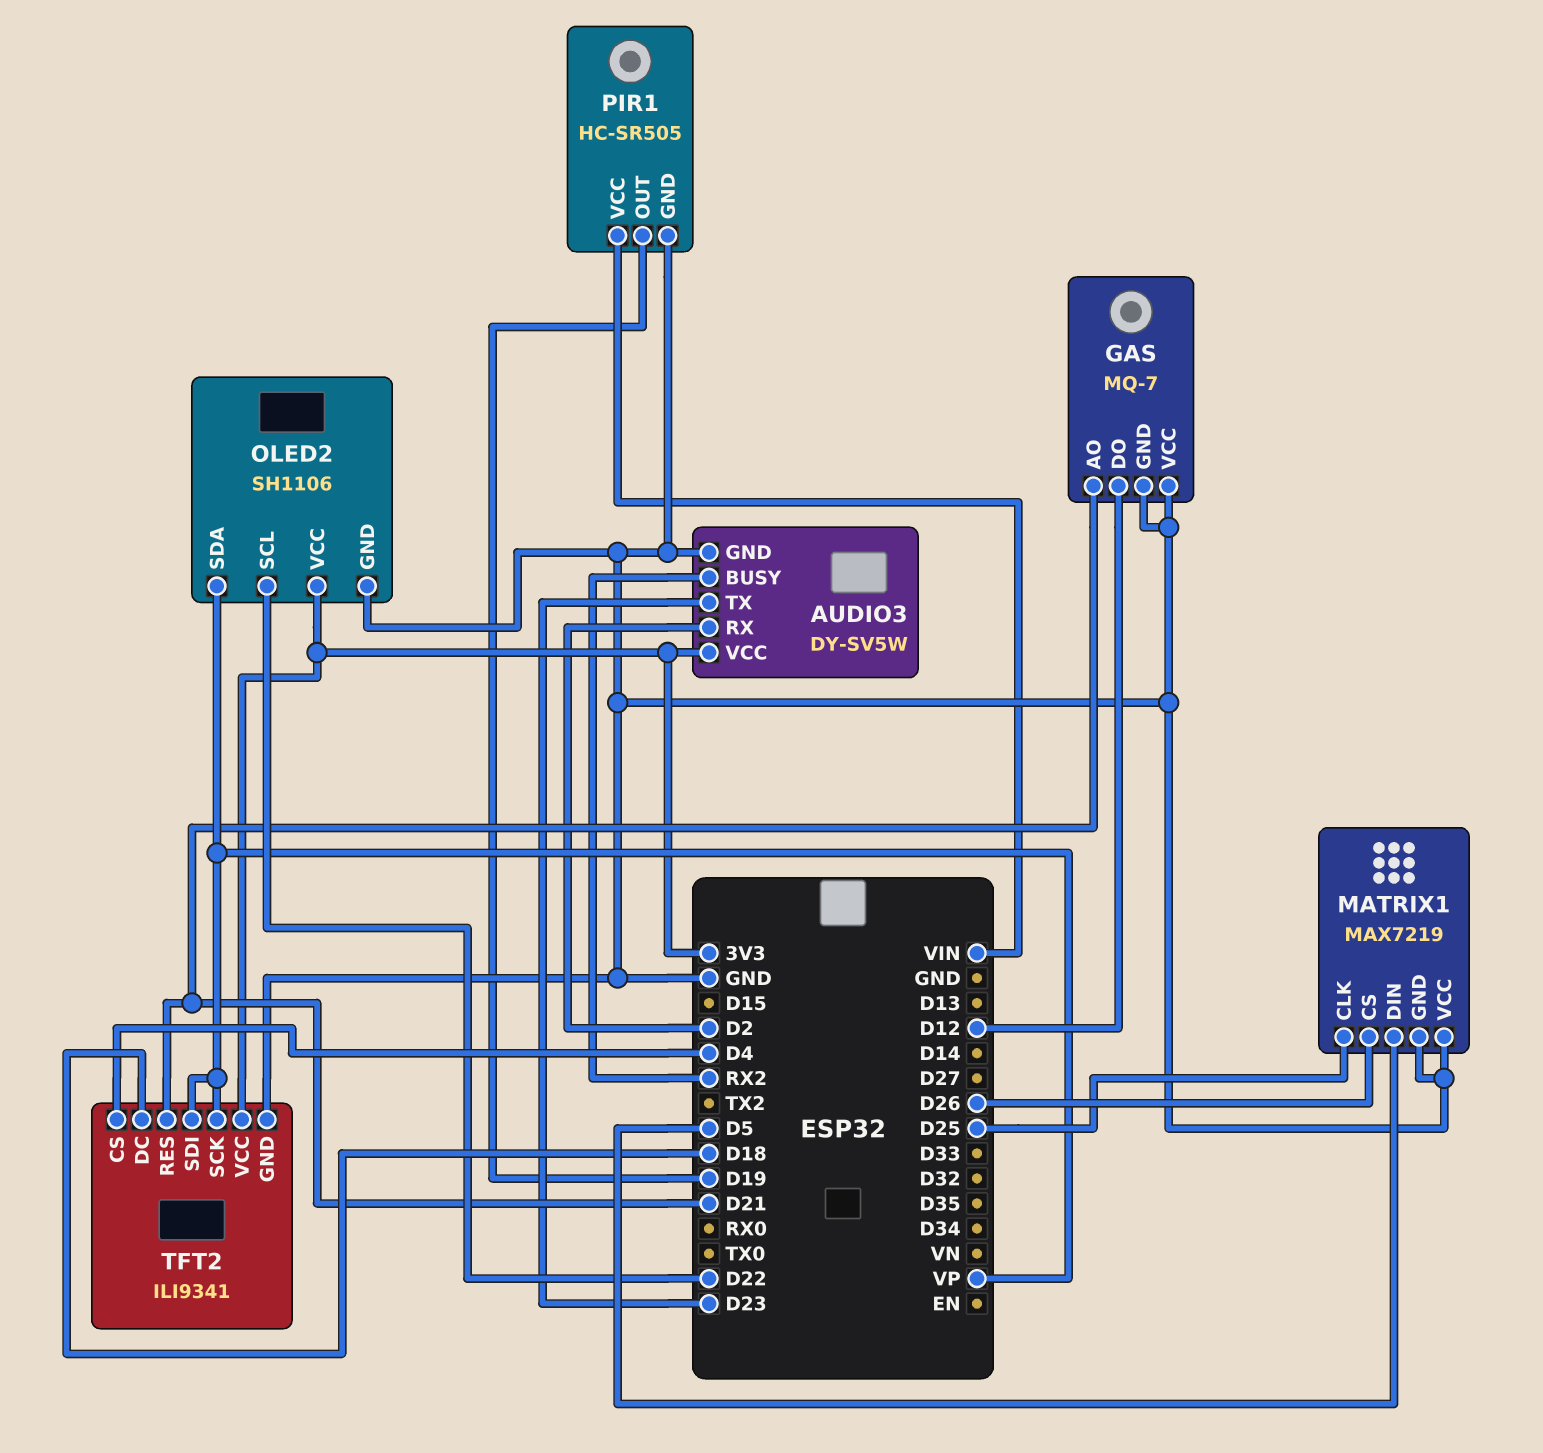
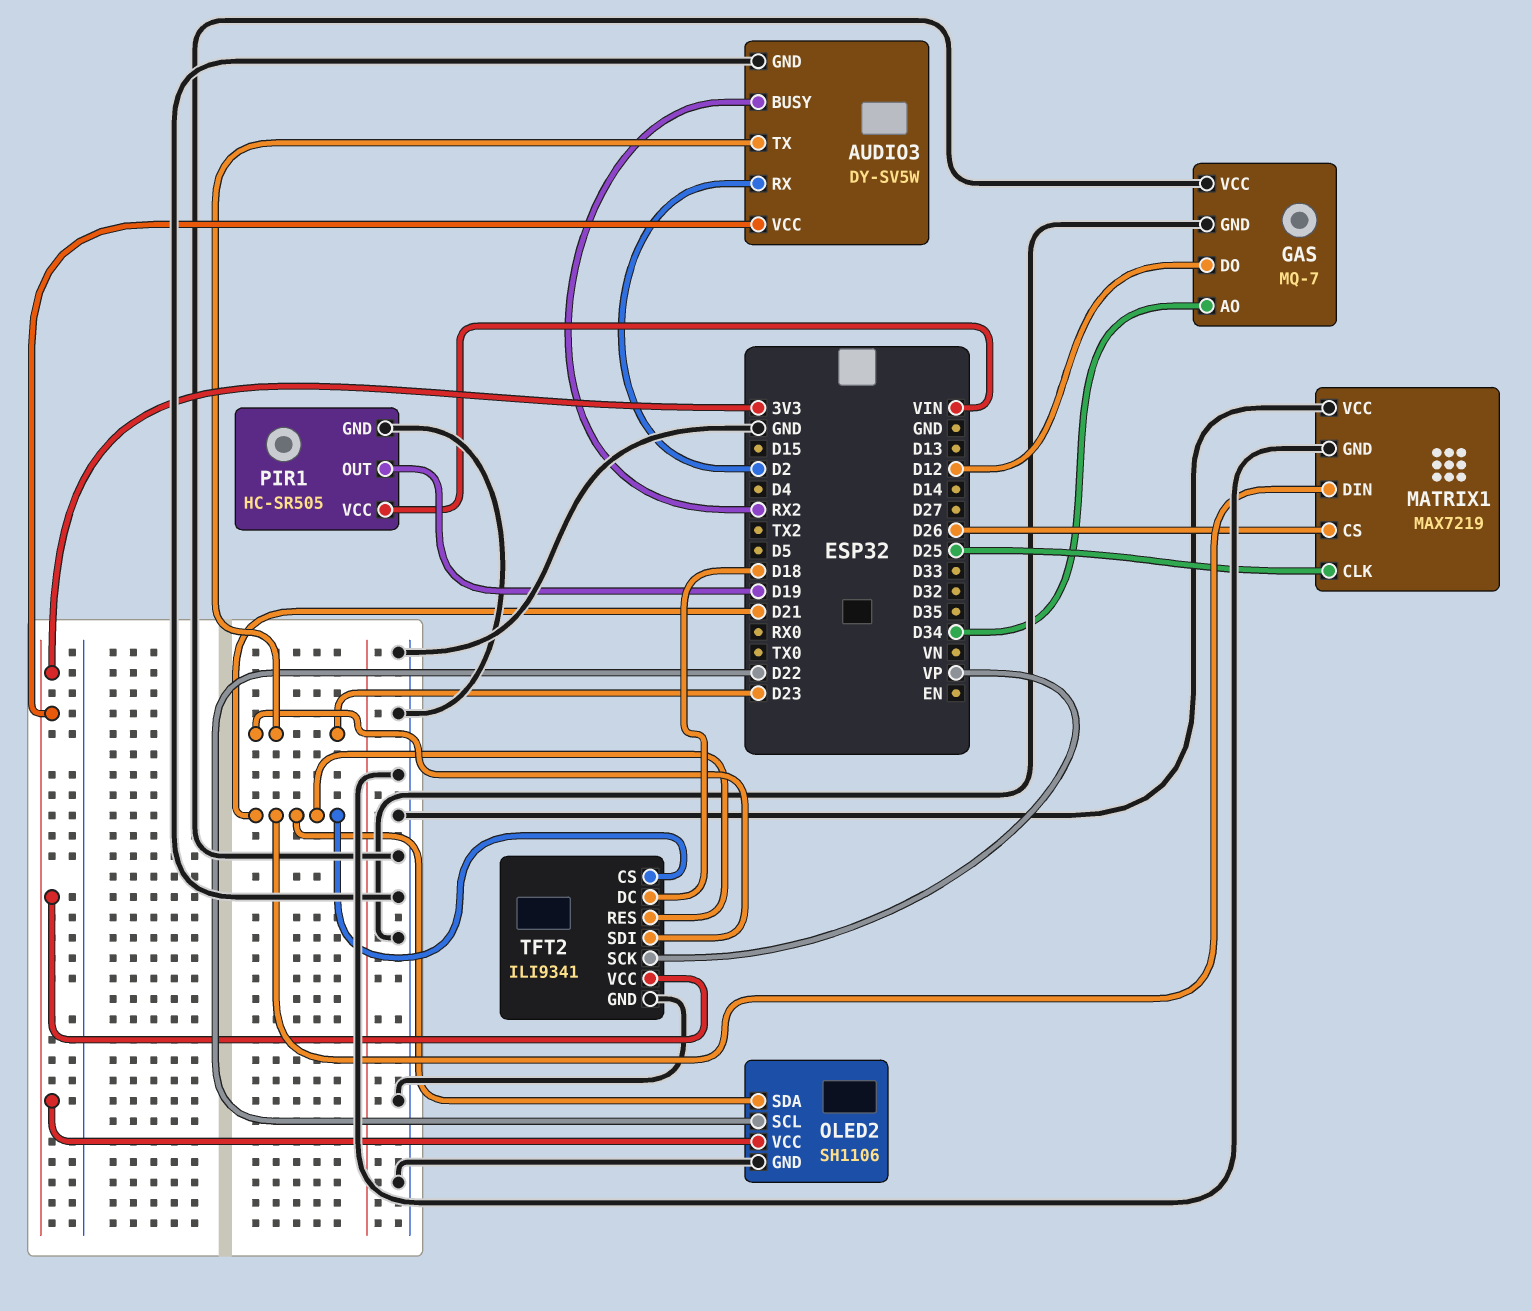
GAS pin AO: D21 -> D34
MATRIX1 pin DIN: D5 -> D21
OLED2 pin SDA: VP -> D21
TFT2 pin CS: D4 -> D21
TFT2 pin SDI: VP -> D23

